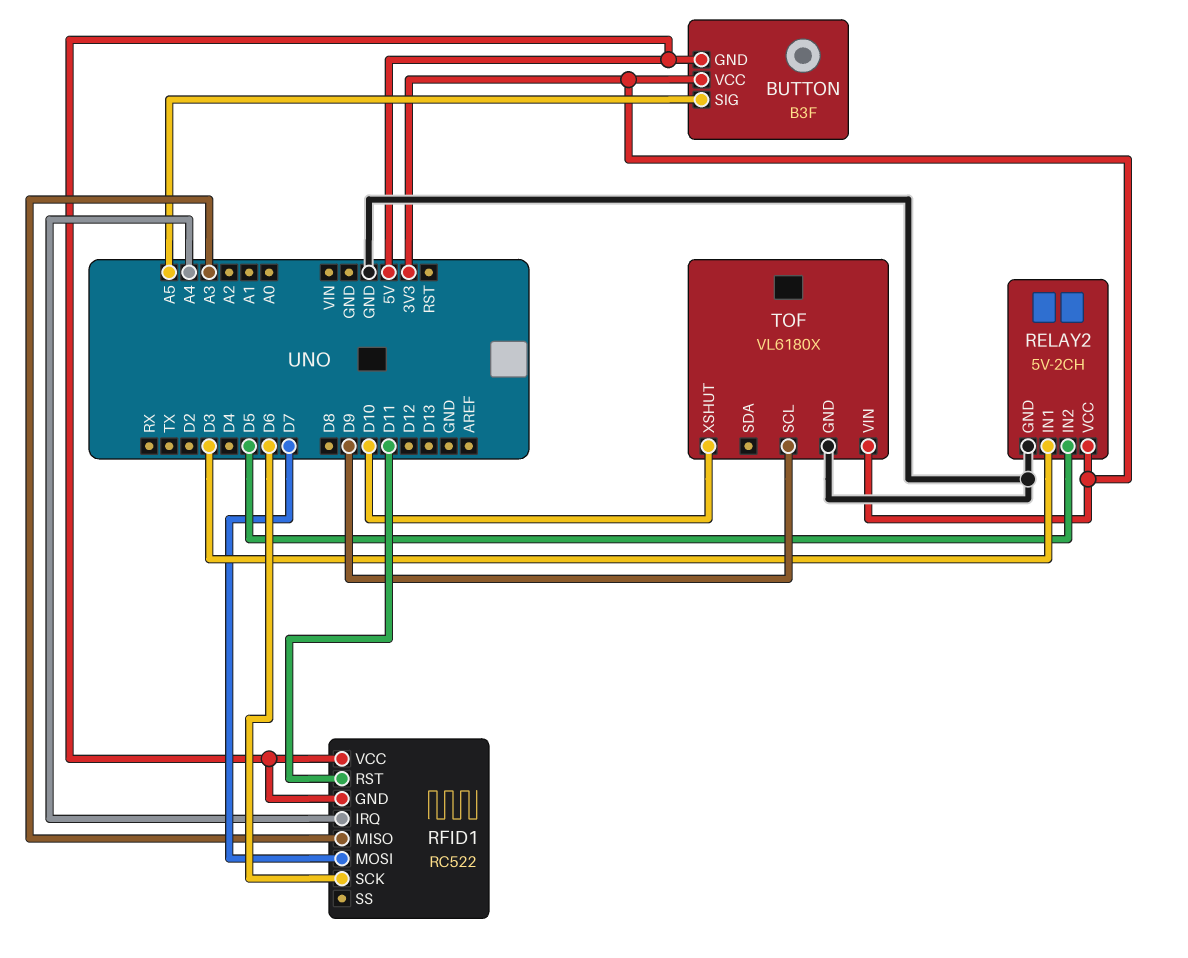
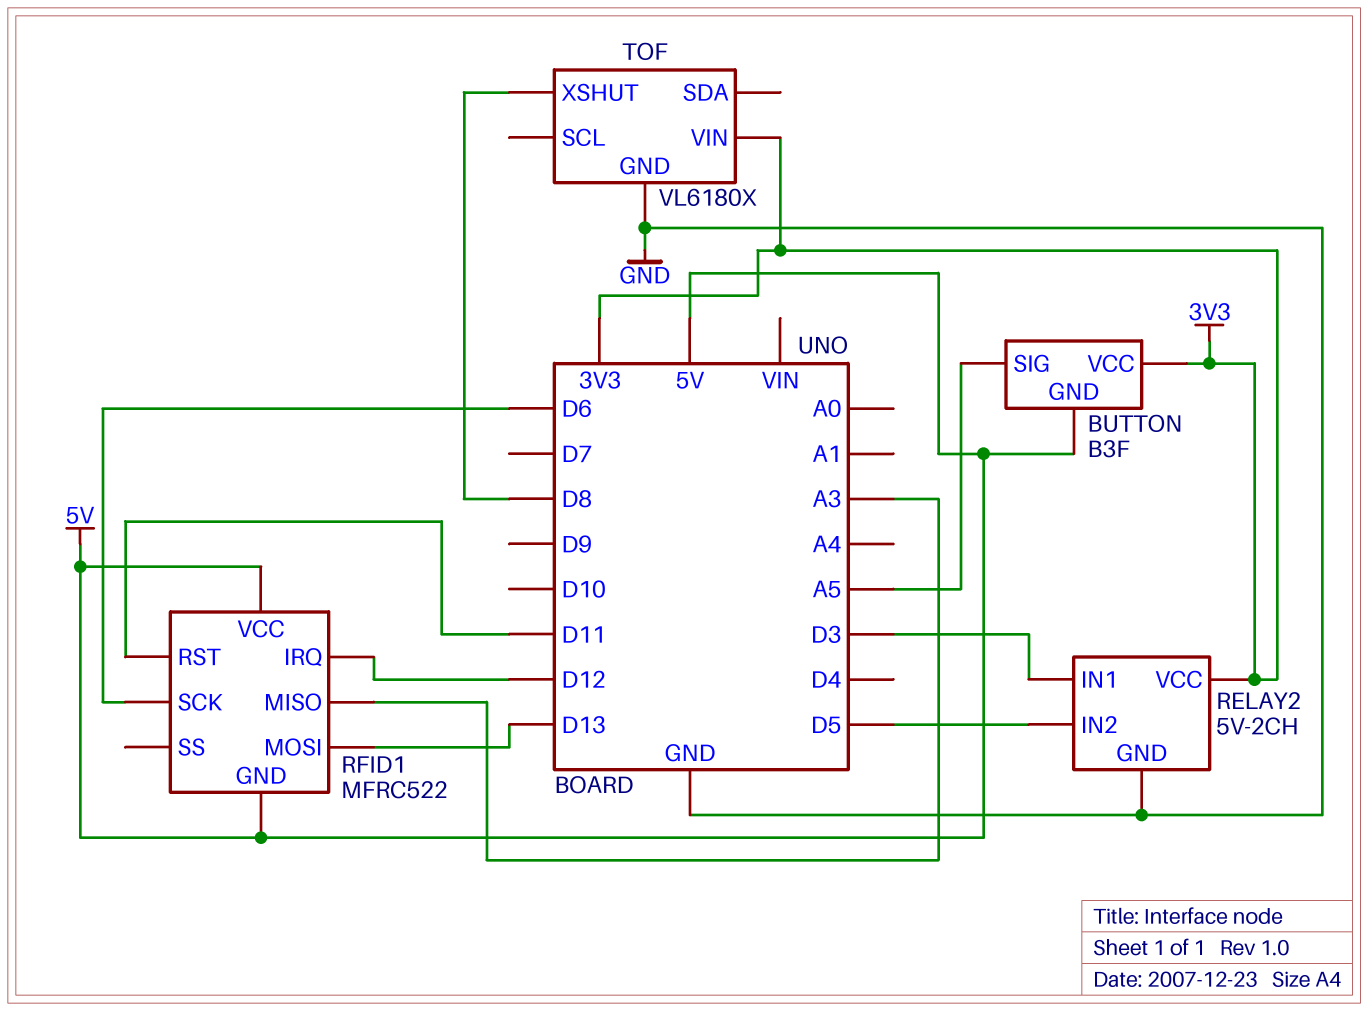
RFID1: RC522 -> MFRC522
RFID1 pin IRQ: A4 -> D12
RFID1 pin MOSI: D7 -> D13
TOF pin SCL: D9 -> none
TOF pin XSHUT: D10 -> D8

